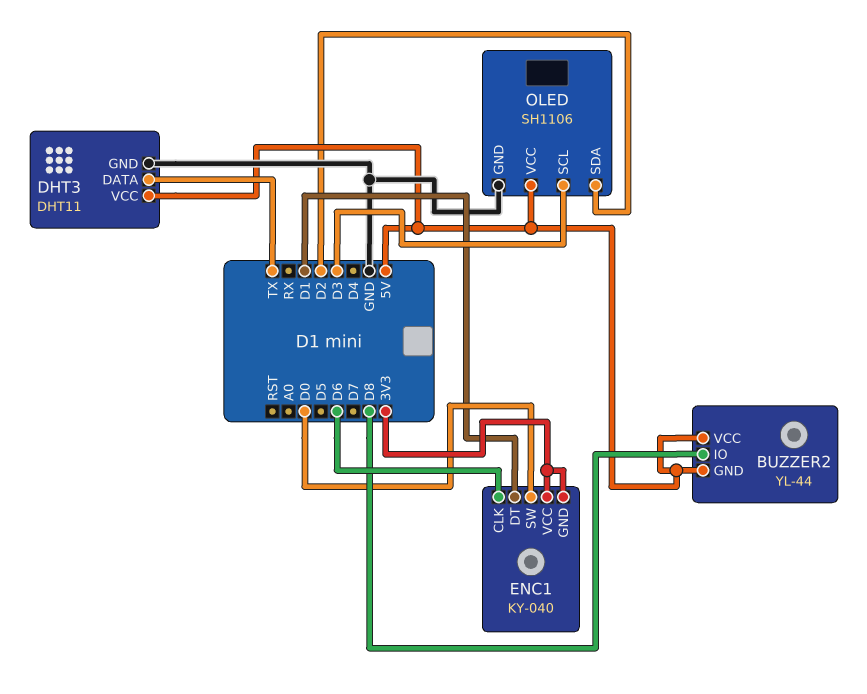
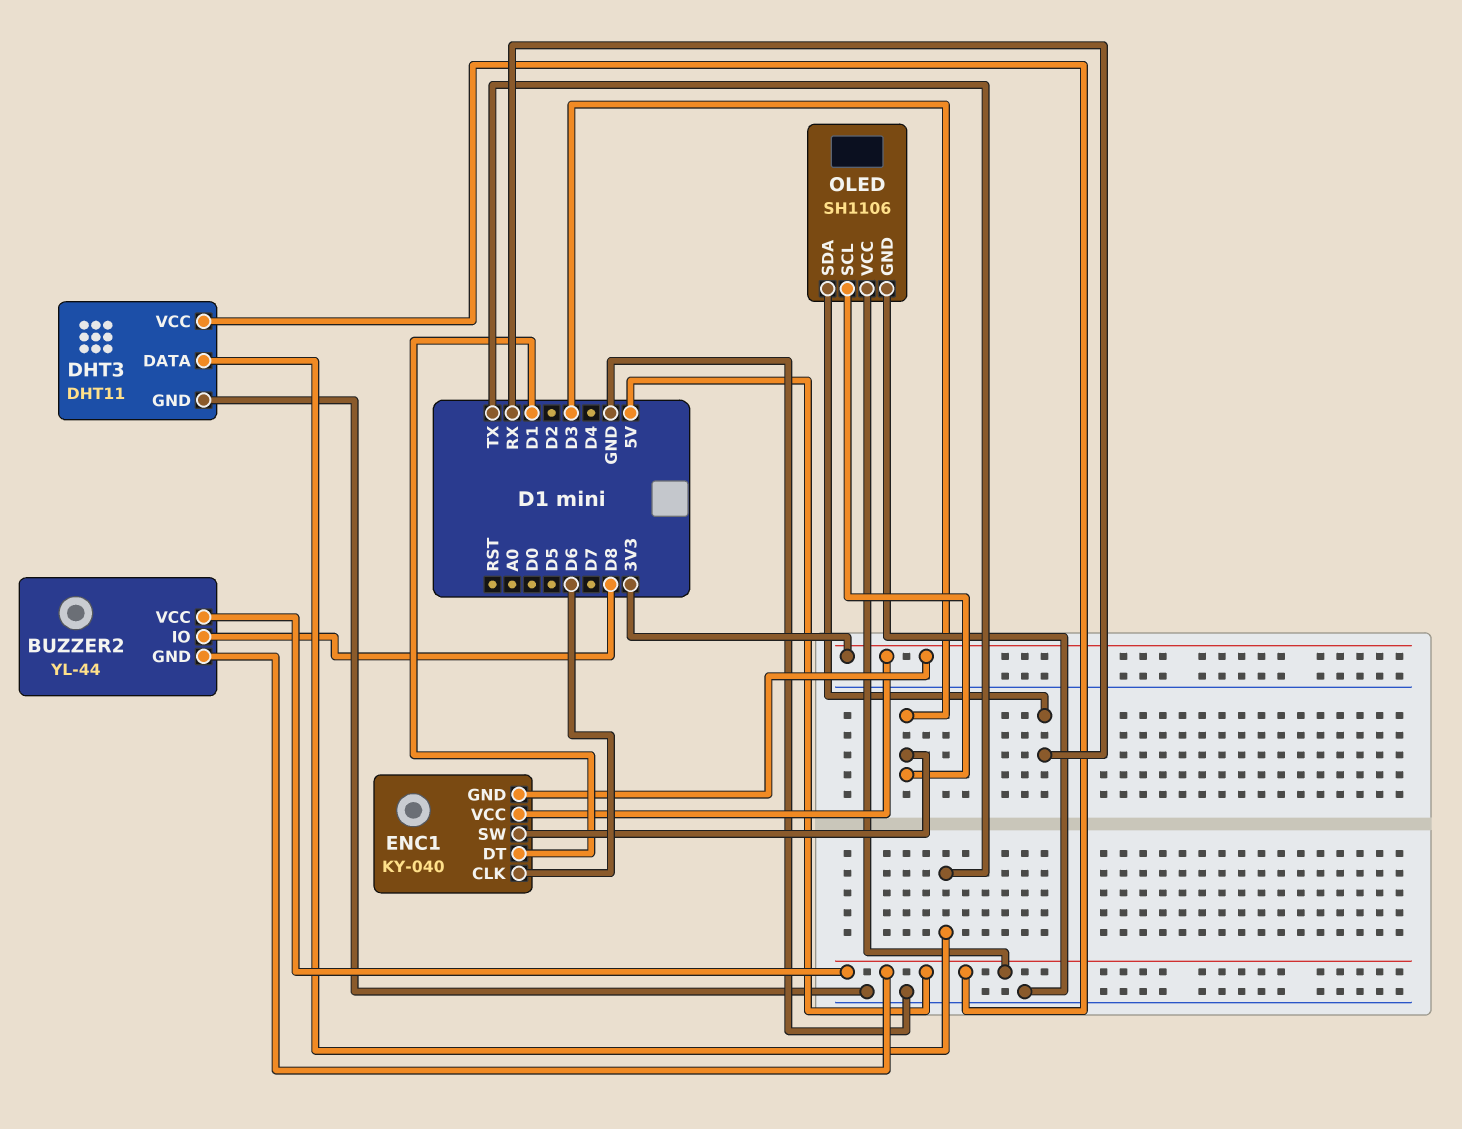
ENC1 pin SW: D0 -> D3
OLED pin SDA: D2 -> RX

